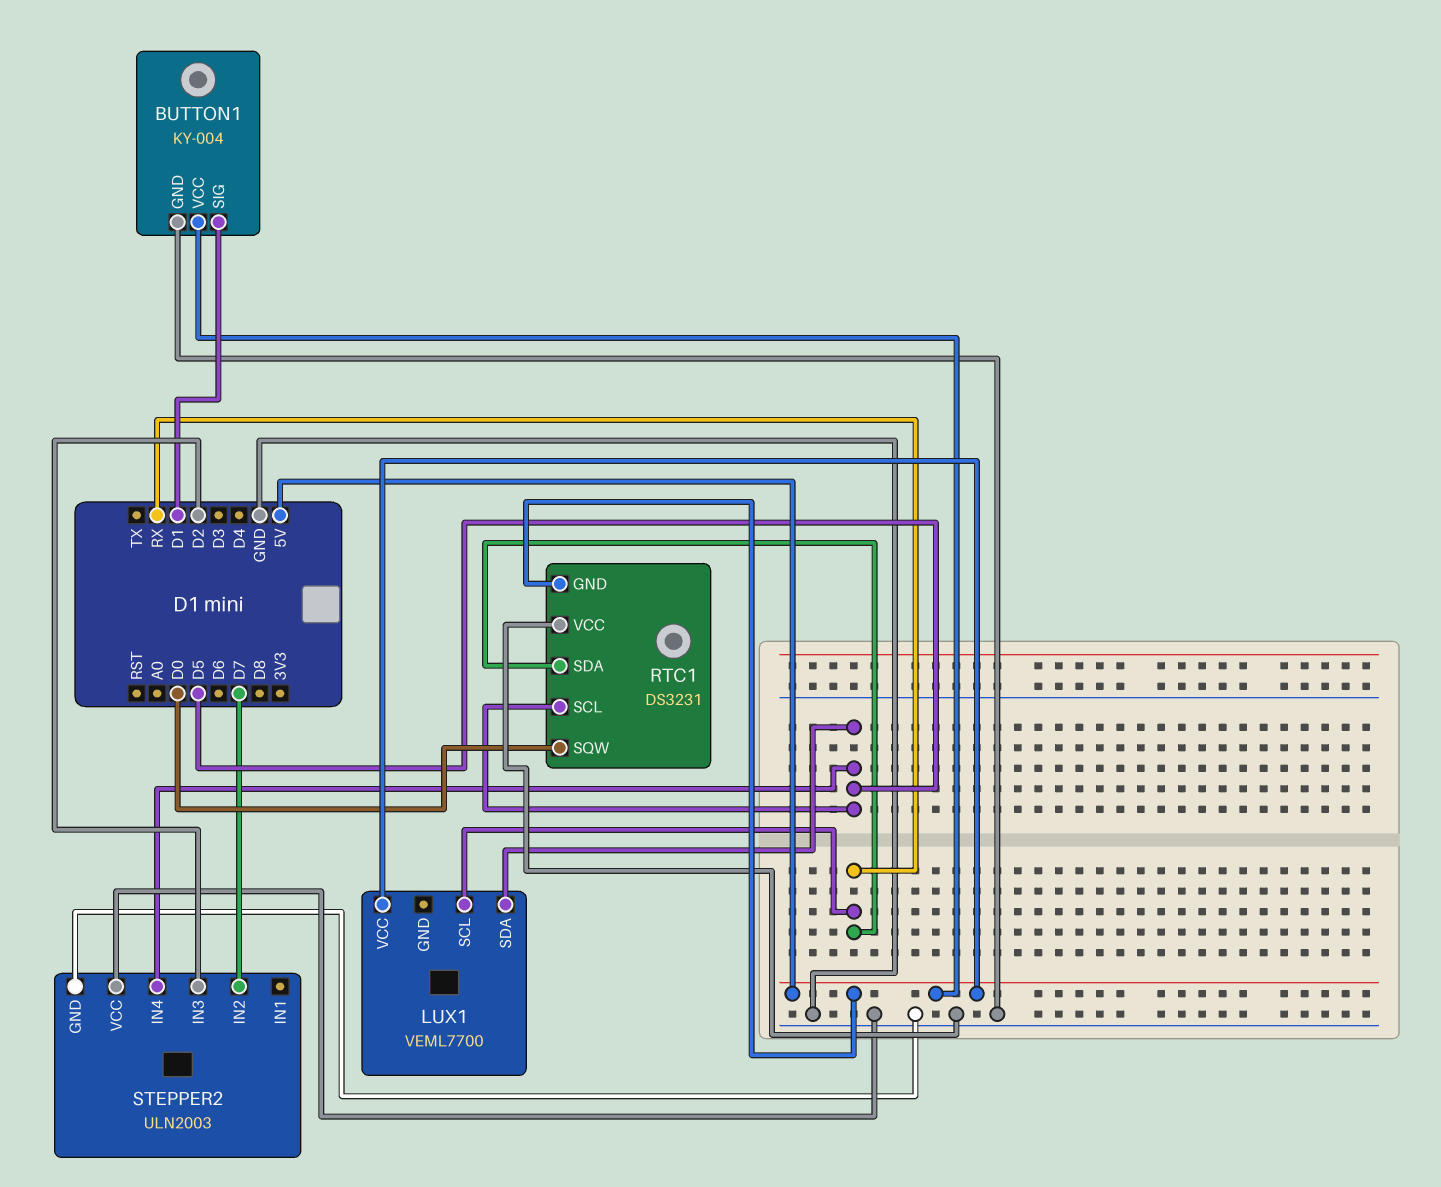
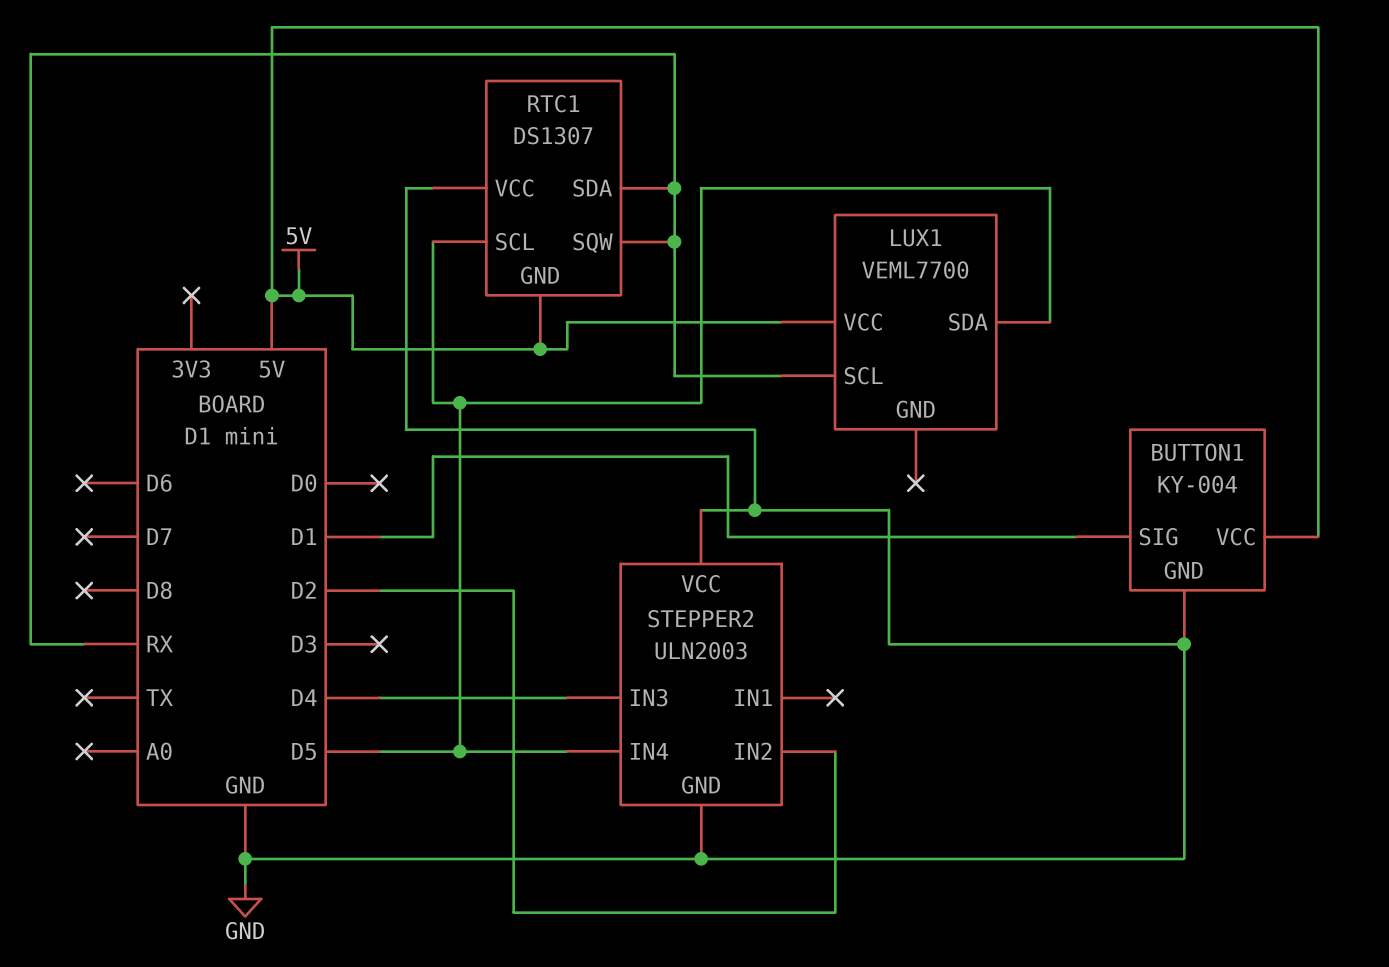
RTC1: DS3231 -> DS1307
RTC1 pin SQW: D0 -> RX
STEPPER2 pin IN2: D7 -> D2
STEPPER2 pin IN3: D2 -> D4

